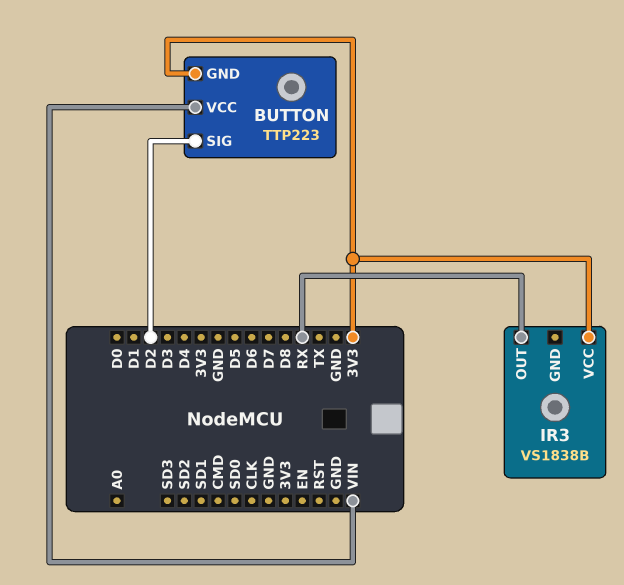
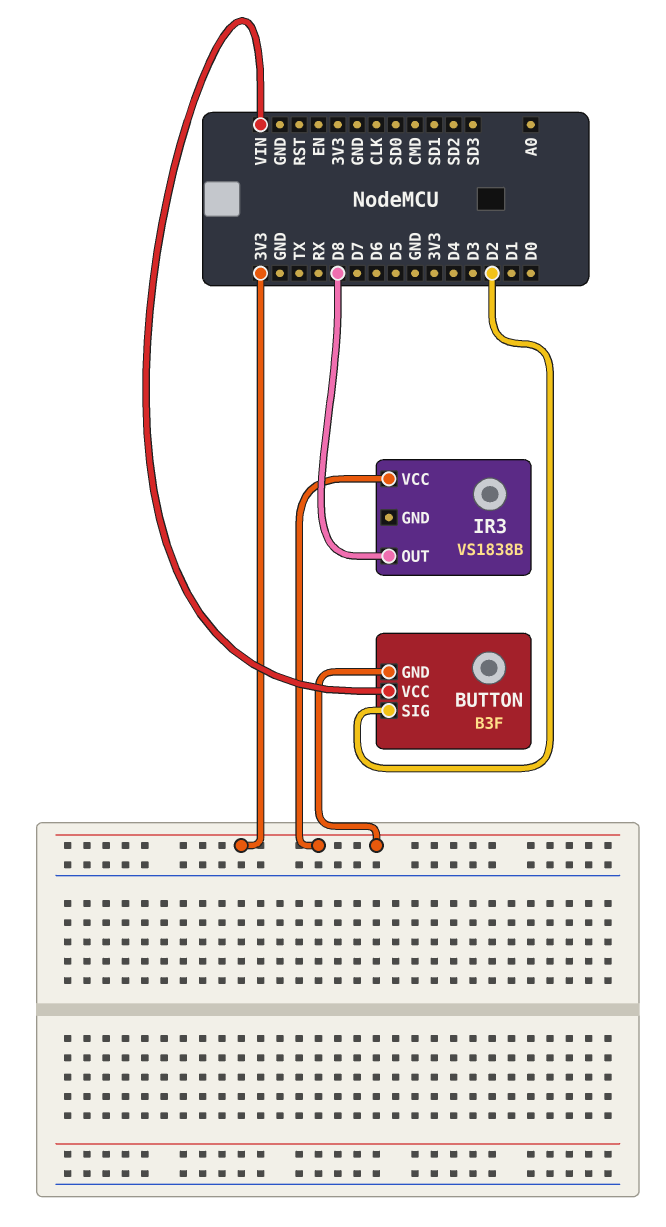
BUTTON: TTP223 -> B3F
IR3 pin OUT: RX -> D8

